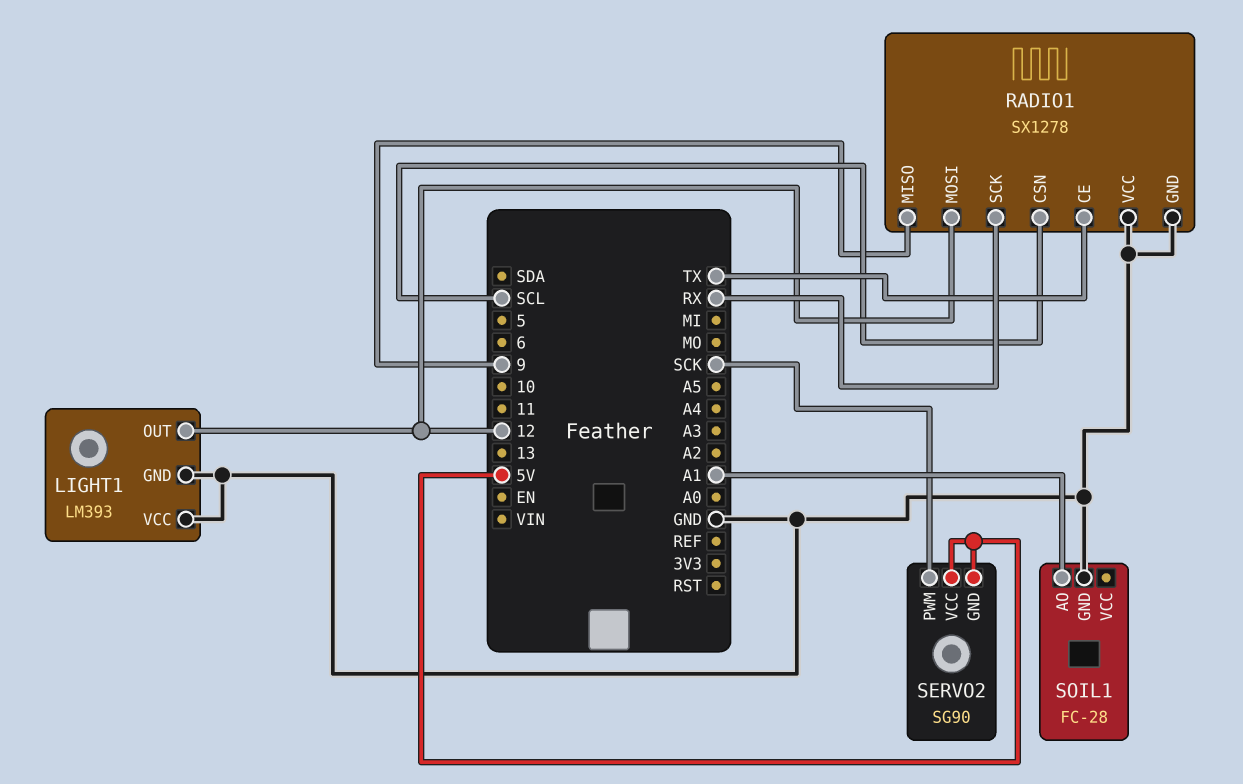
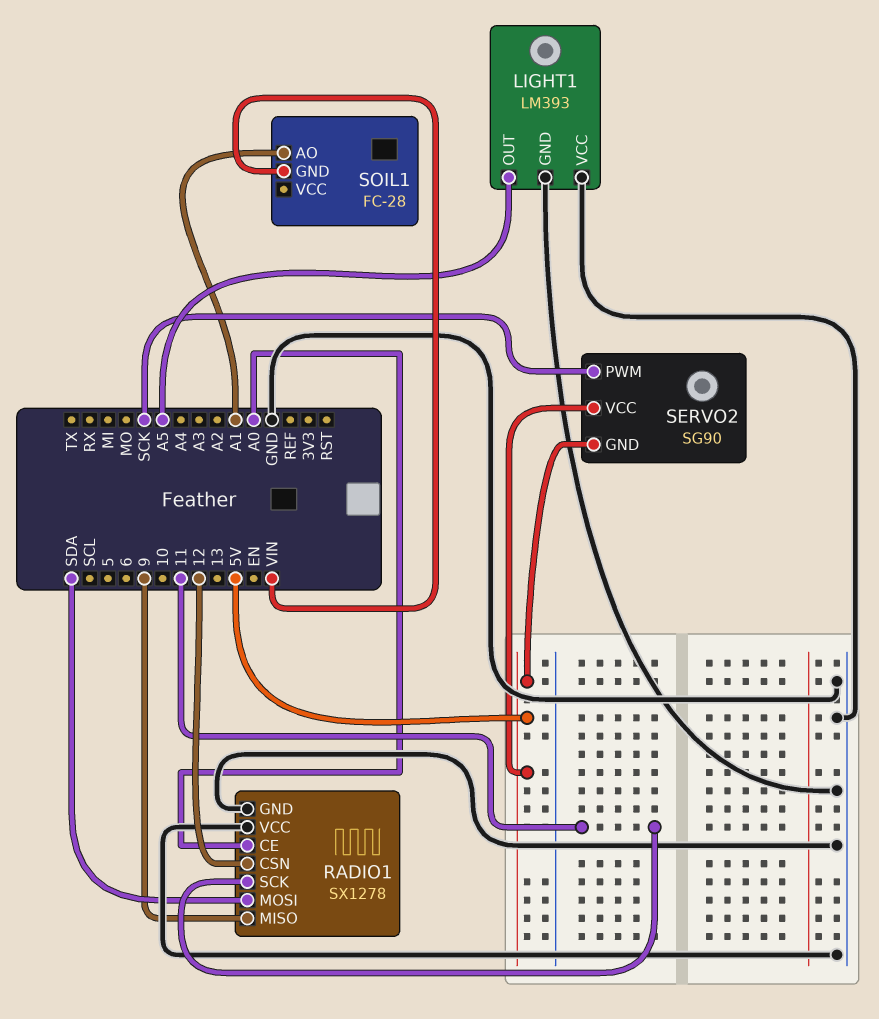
LIGHT1 pin OUT: 12 -> A5
RADIO1 pin CE: TX -> A0
RADIO1 pin CSN: SCL -> 12
RADIO1 pin MOSI: 12 -> SDA
RADIO1 pin SCK: RX -> 11
SOIL1 pin GND: GND -> VIN

